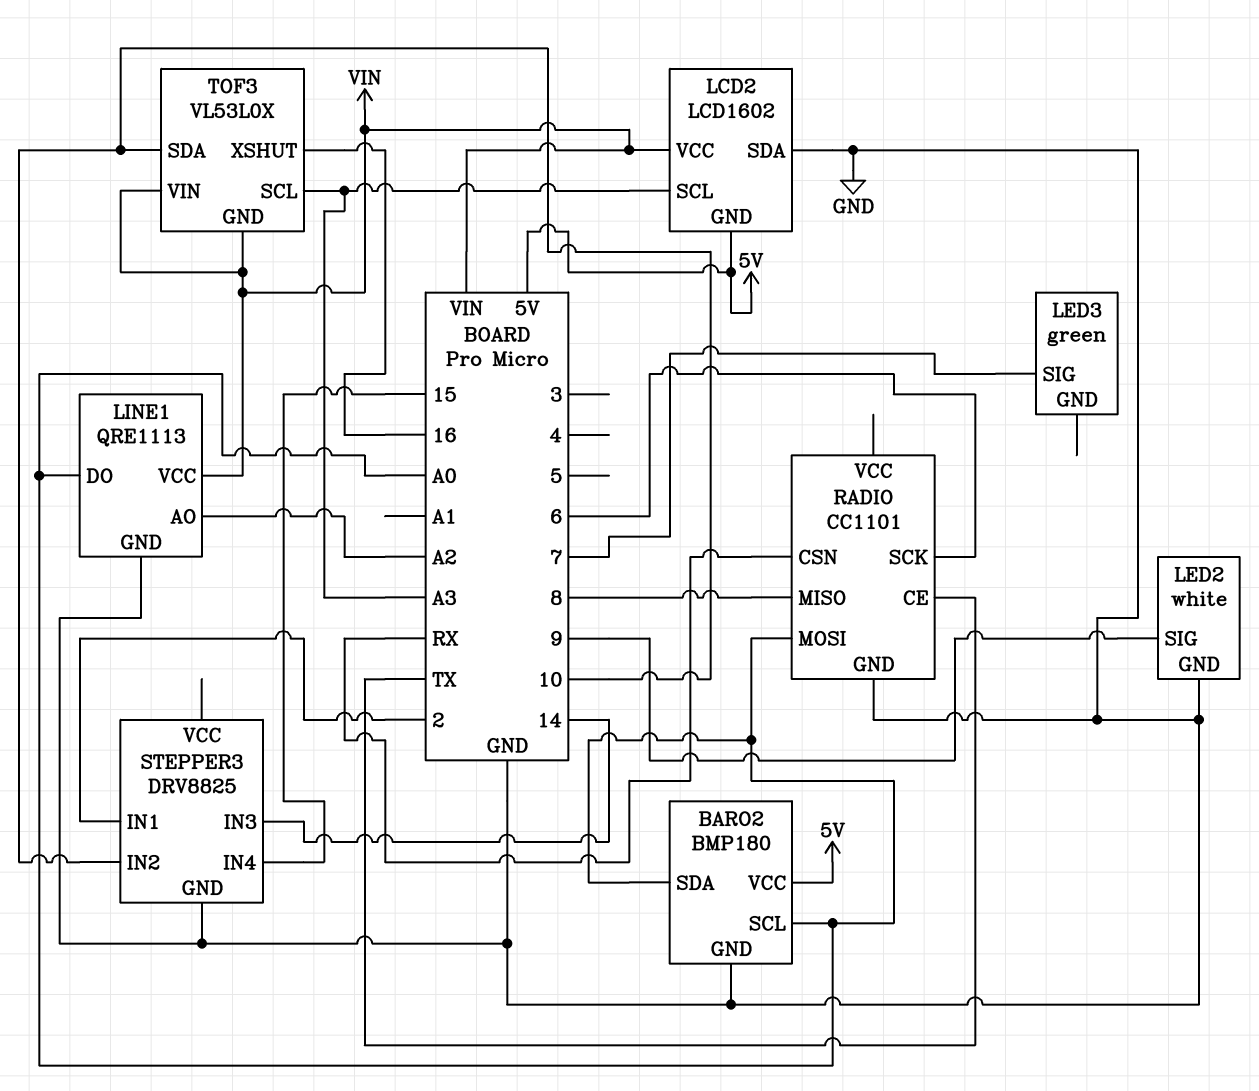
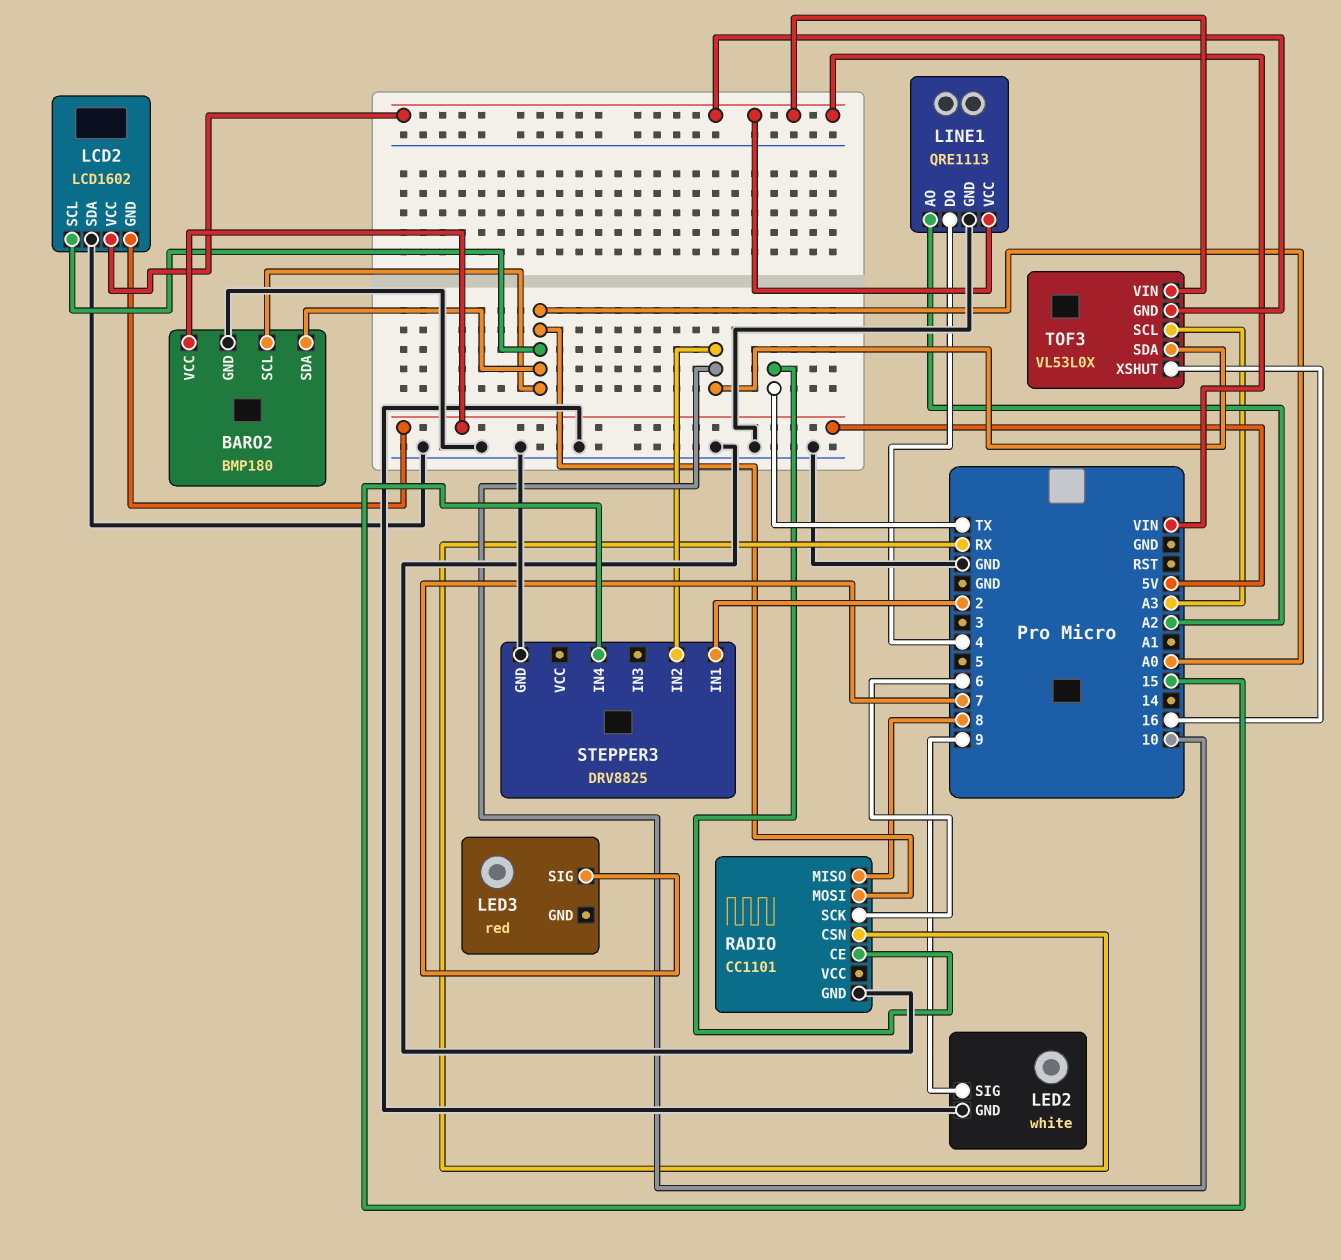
LCD2 pin SCL: A3 -> A0
LED3: green -> red
LINE1 pin DO: A0 -> 4
STEPPER3 pin IN3: 14 -> none

